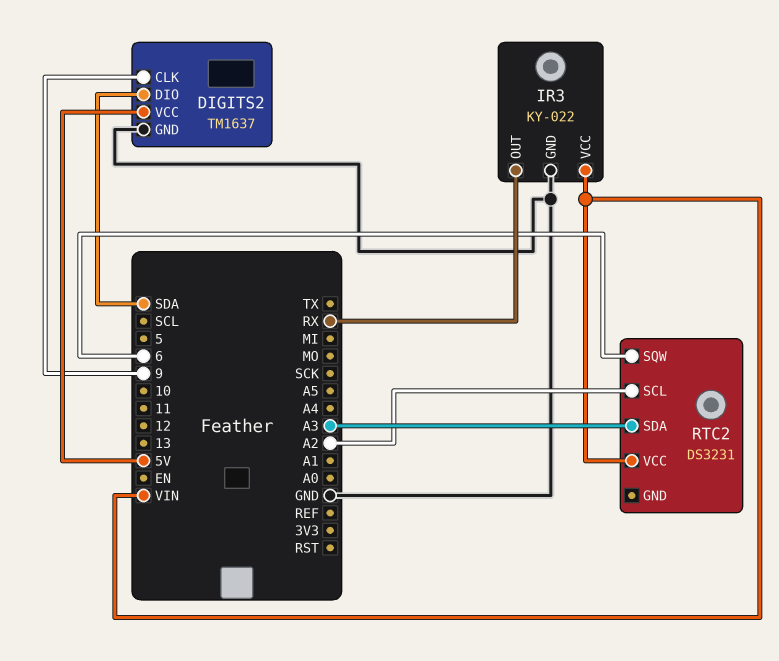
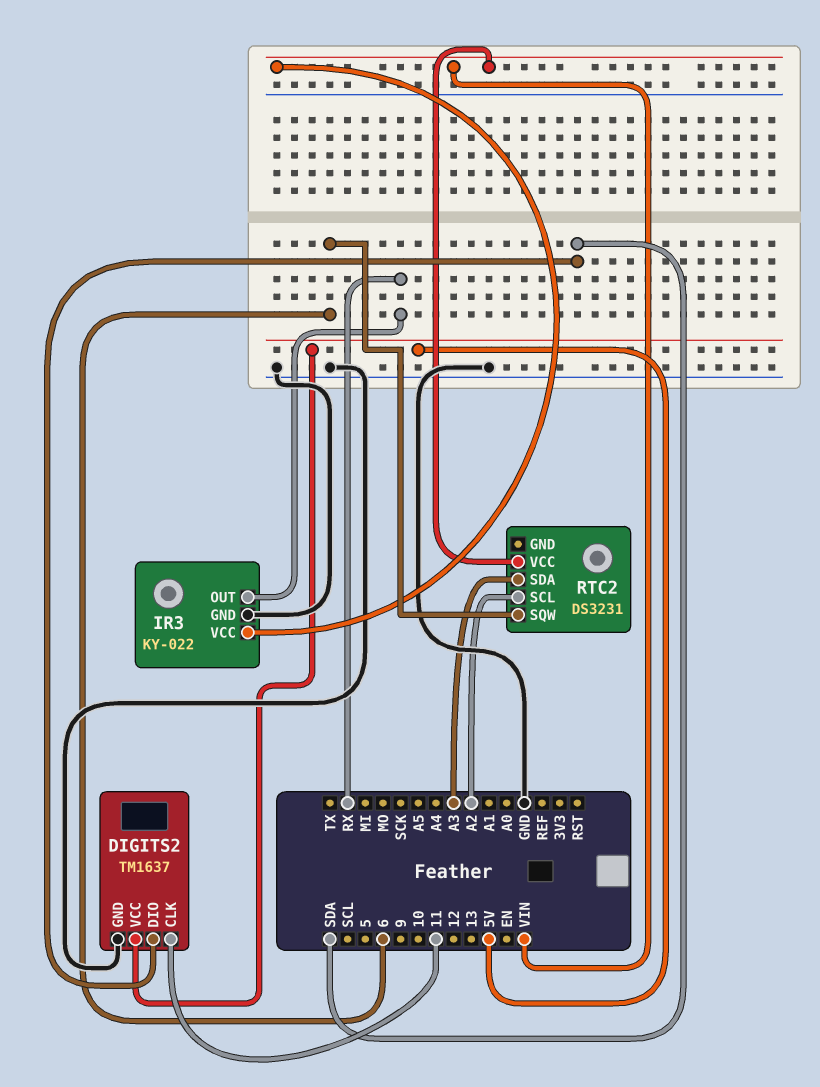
DIGITS2 pin CLK: 9 -> 11

